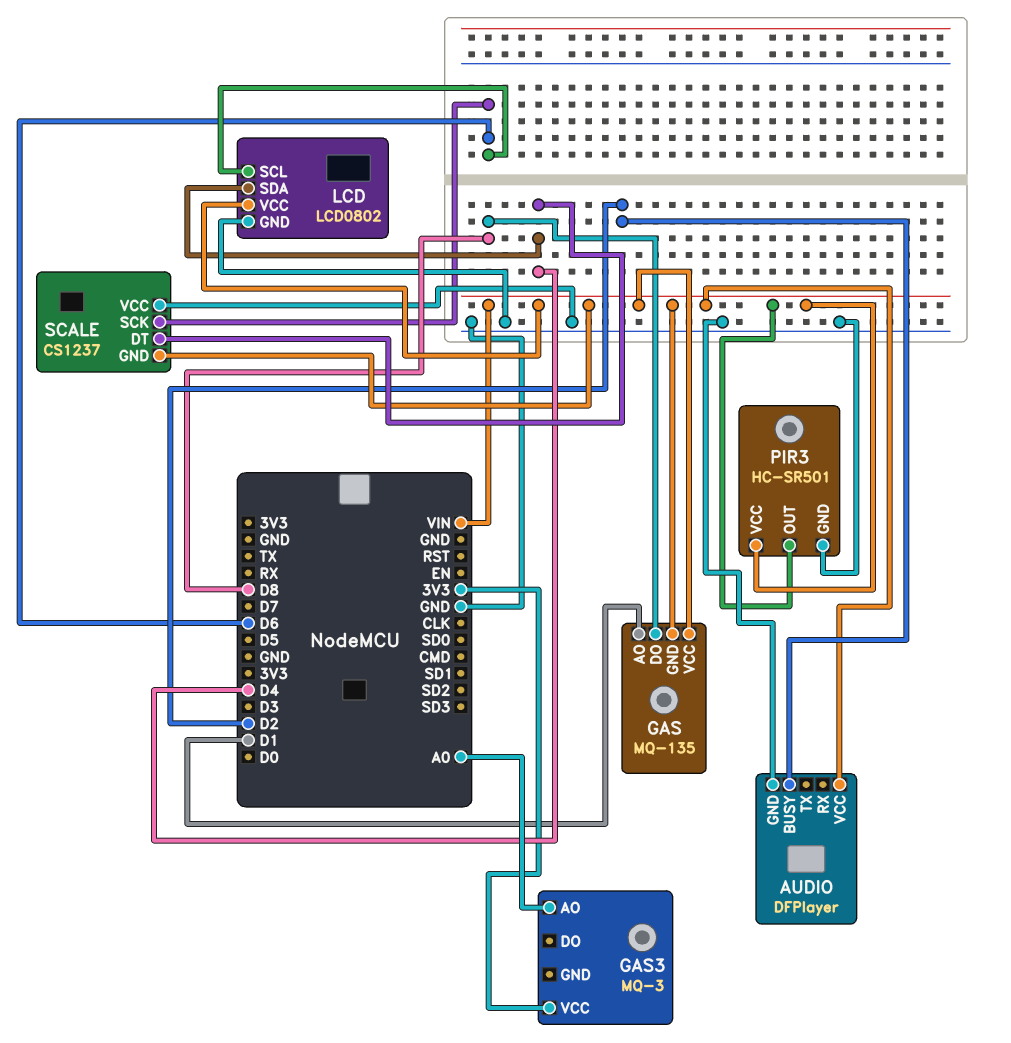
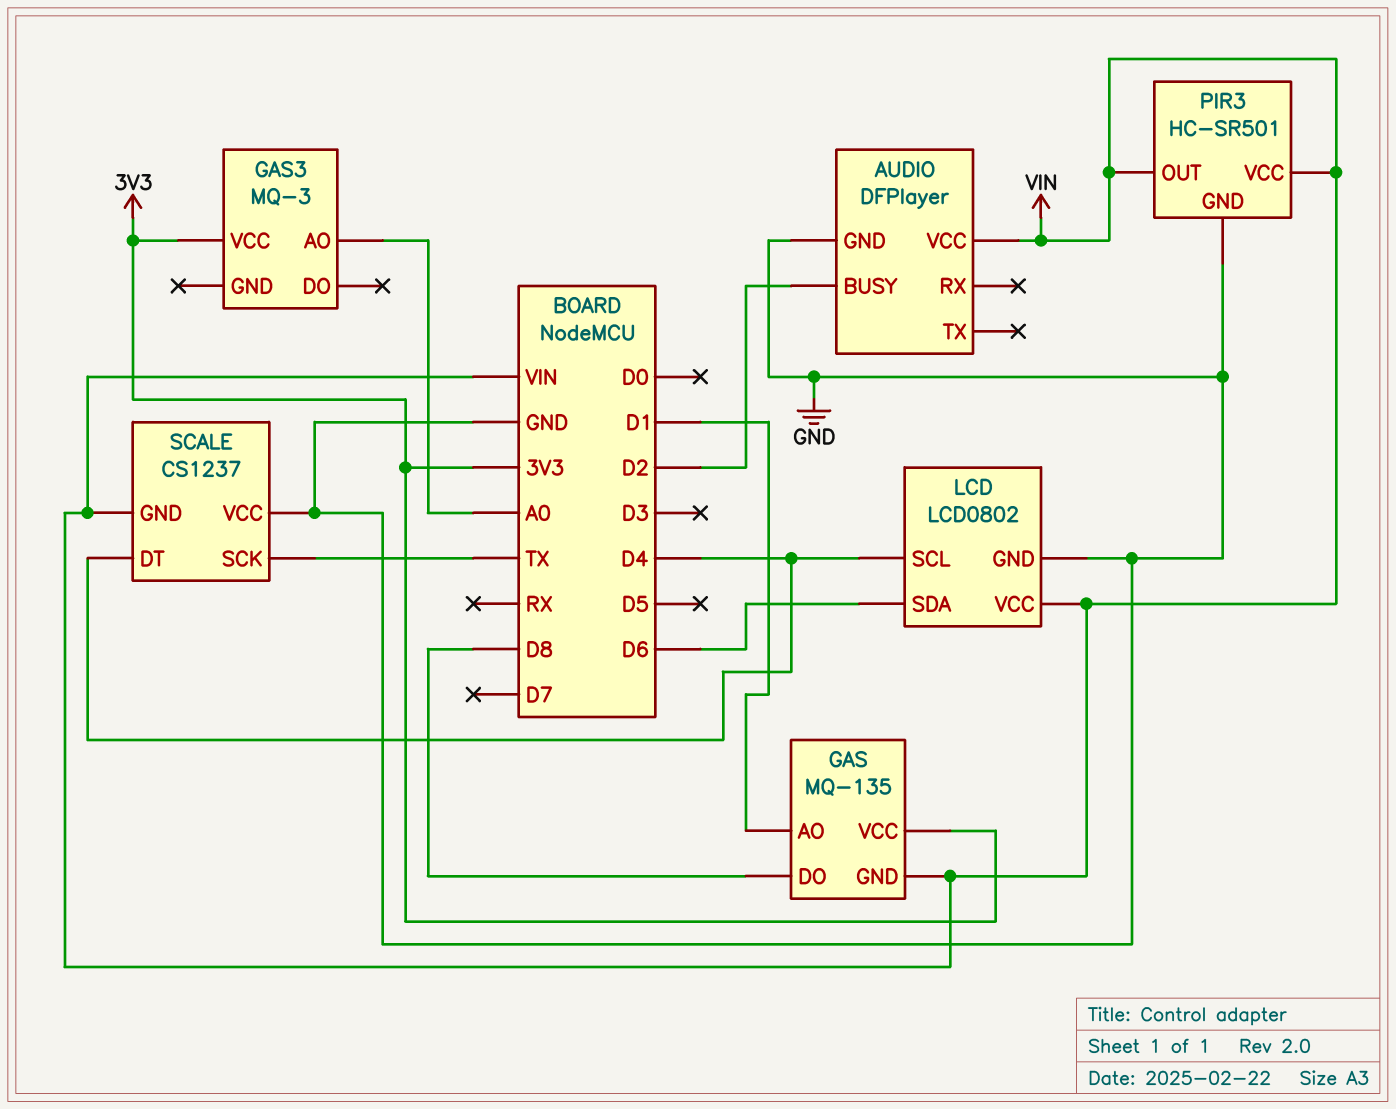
GAS pin VCC: VIN -> 3V3
LCD pin SCL: D6 -> D4
LCD pin SDA: D4 -> D6
SCALE pin SCK: D6 -> TX

